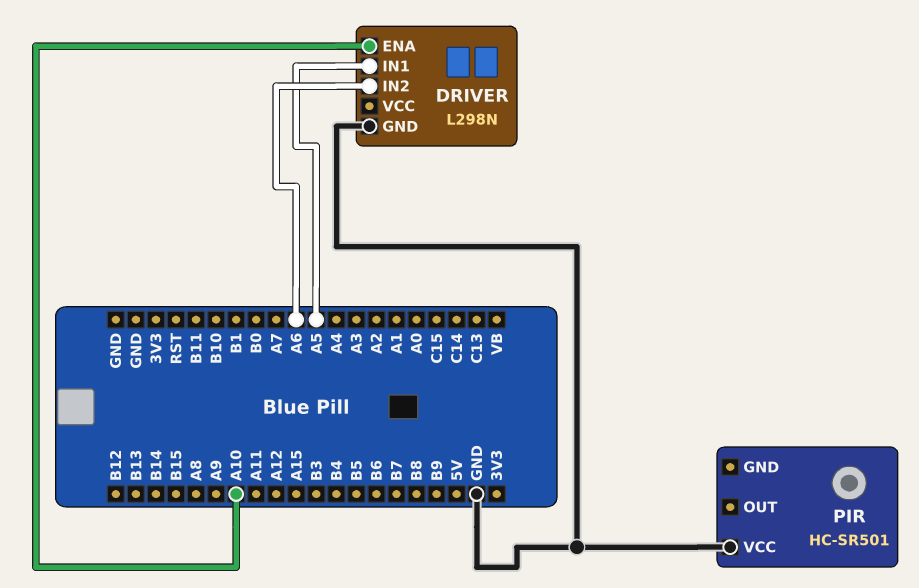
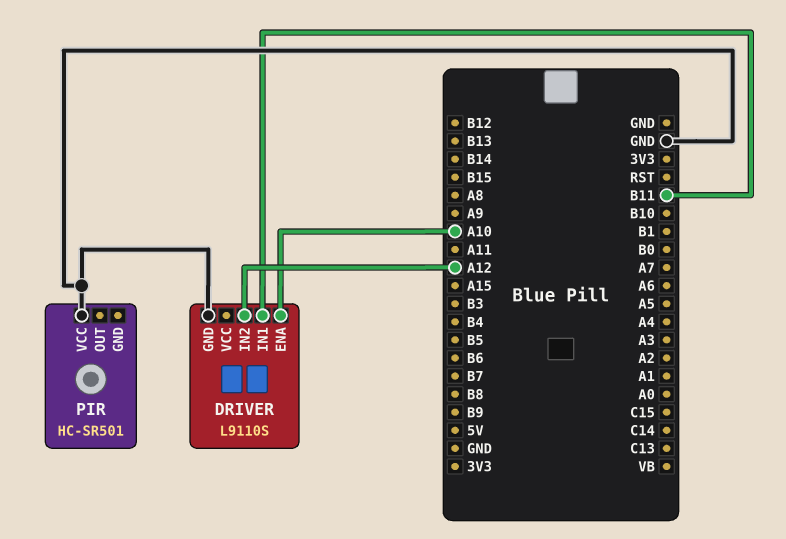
DRIVER: L298N -> L9110S
DRIVER pin IN1: A5 -> B11
DRIVER pin IN2: A6 -> A12

